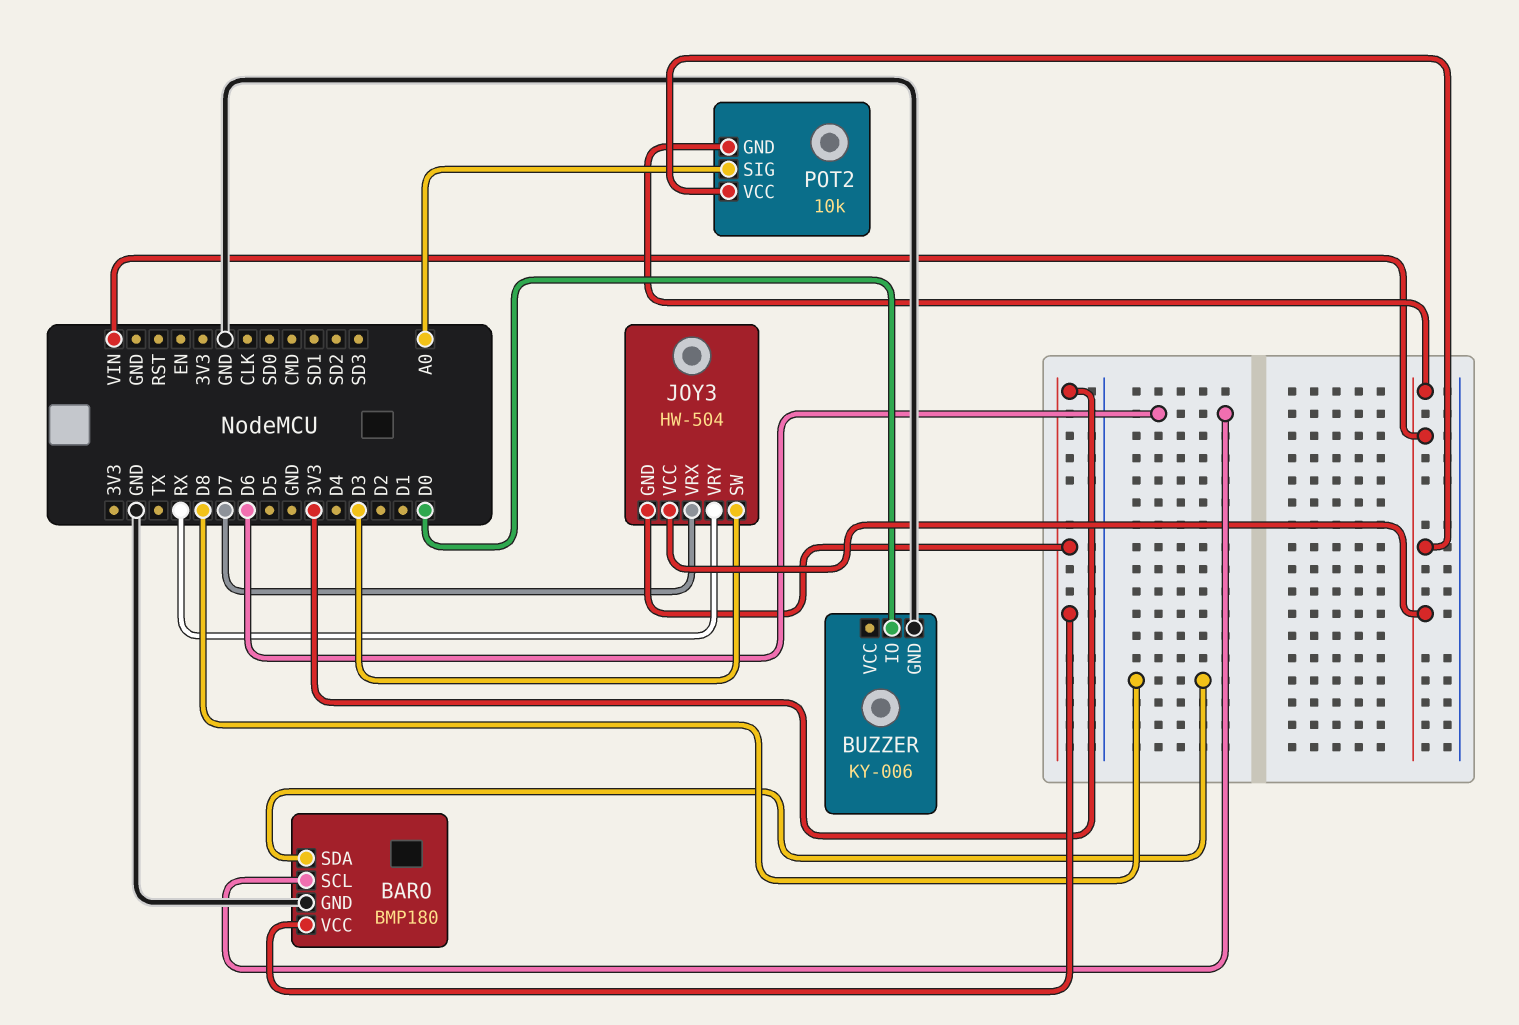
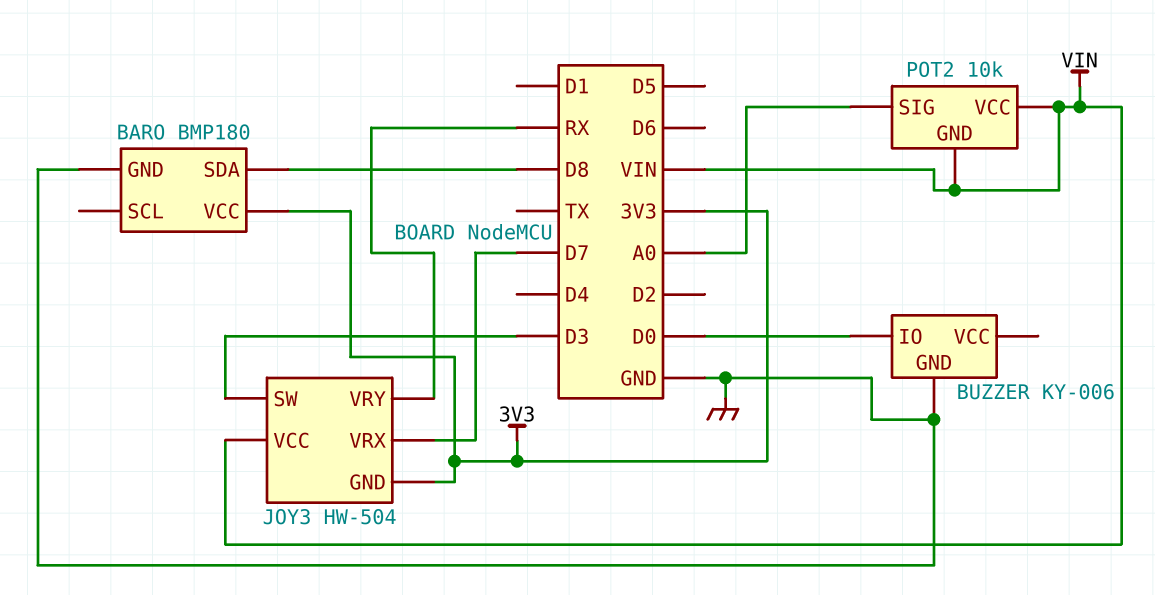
BARO pin SCL: D6 -> none

